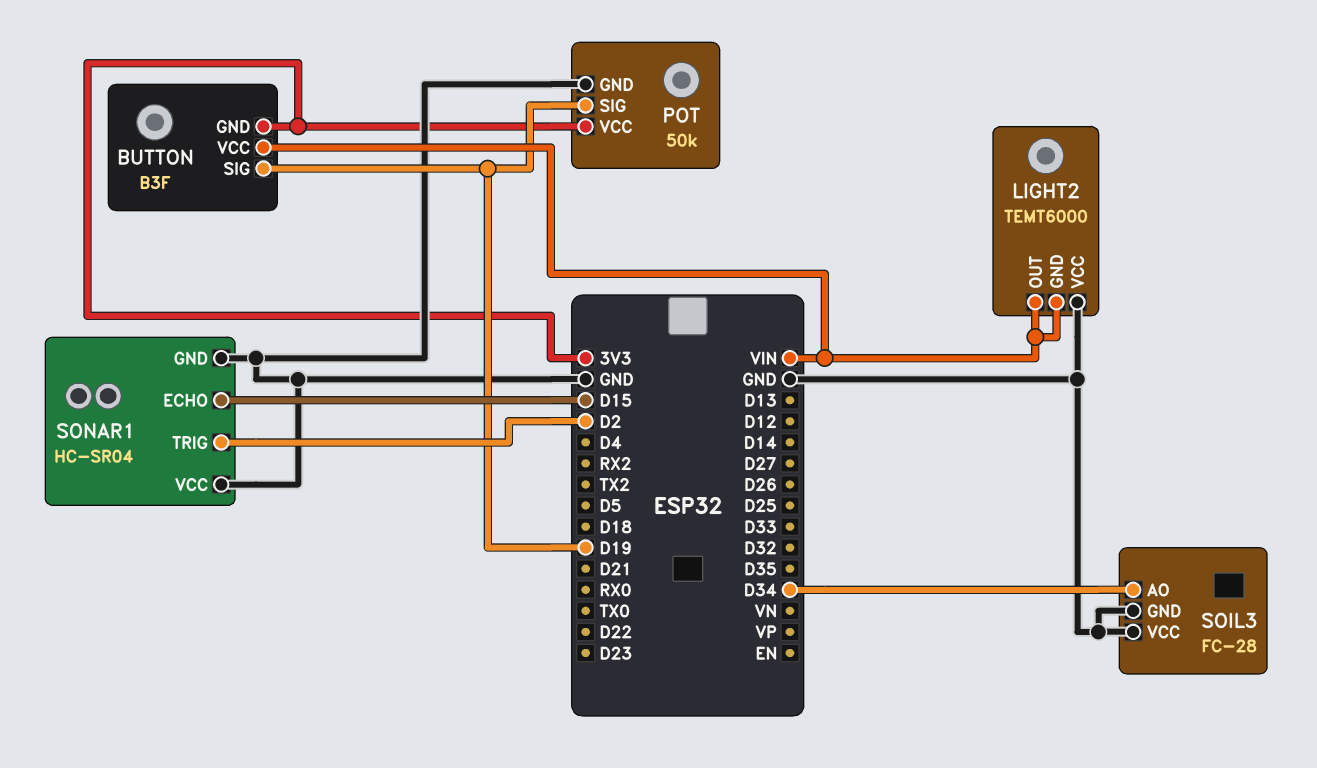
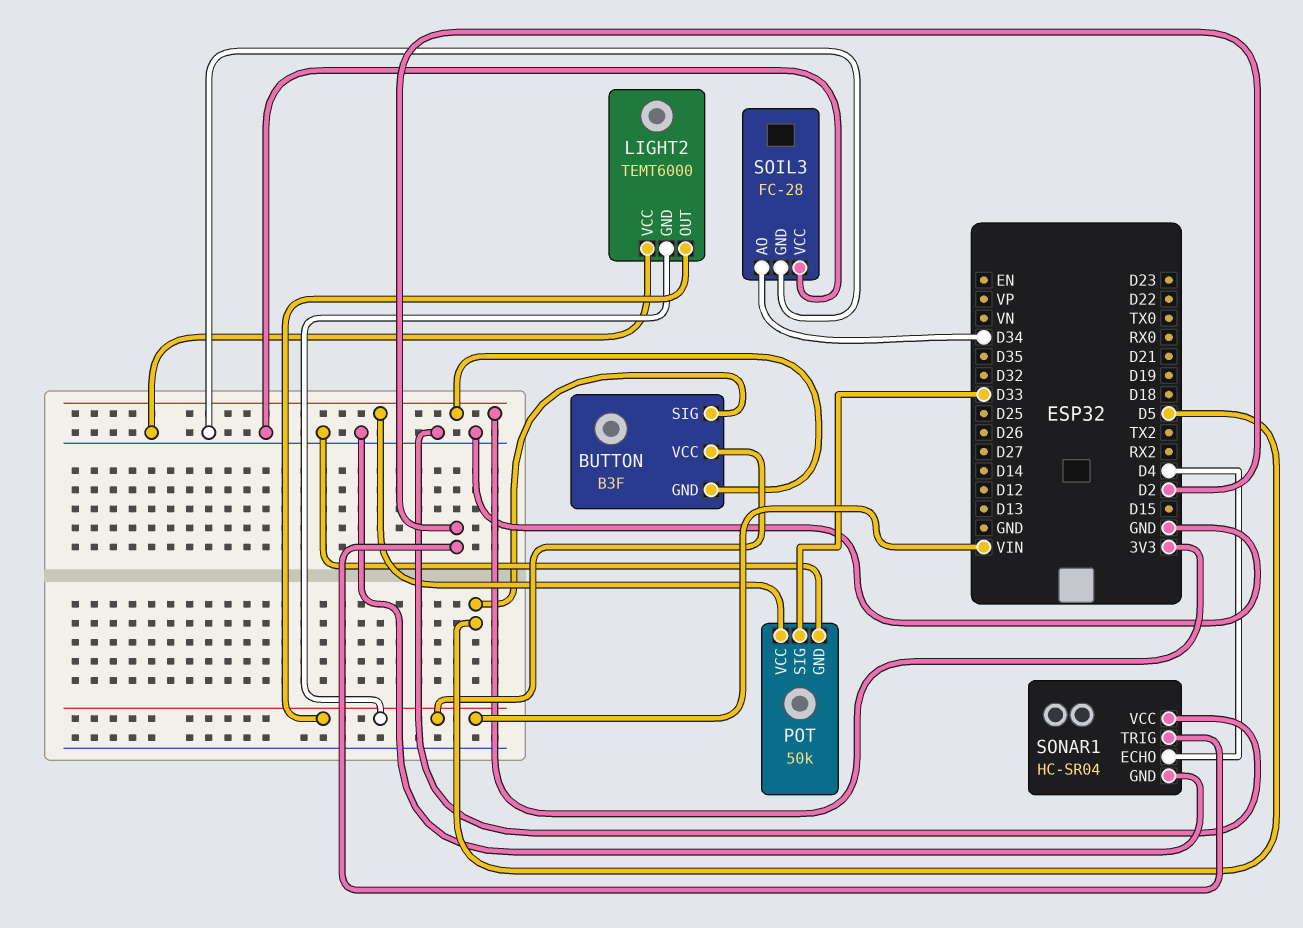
BUTTON pin SIG: D19 -> D5
POT pin SIG: D19 -> D33
SONAR1 pin ECHO: D15 -> D4

